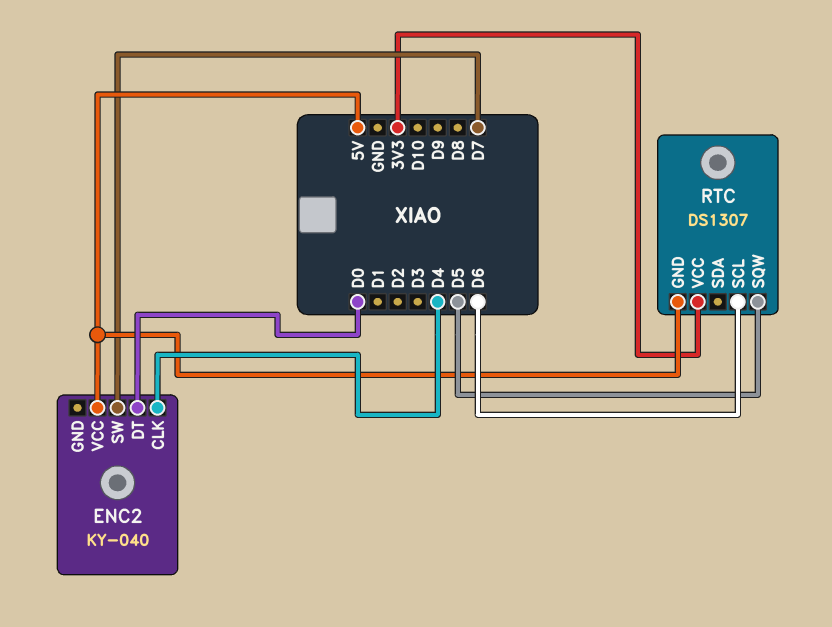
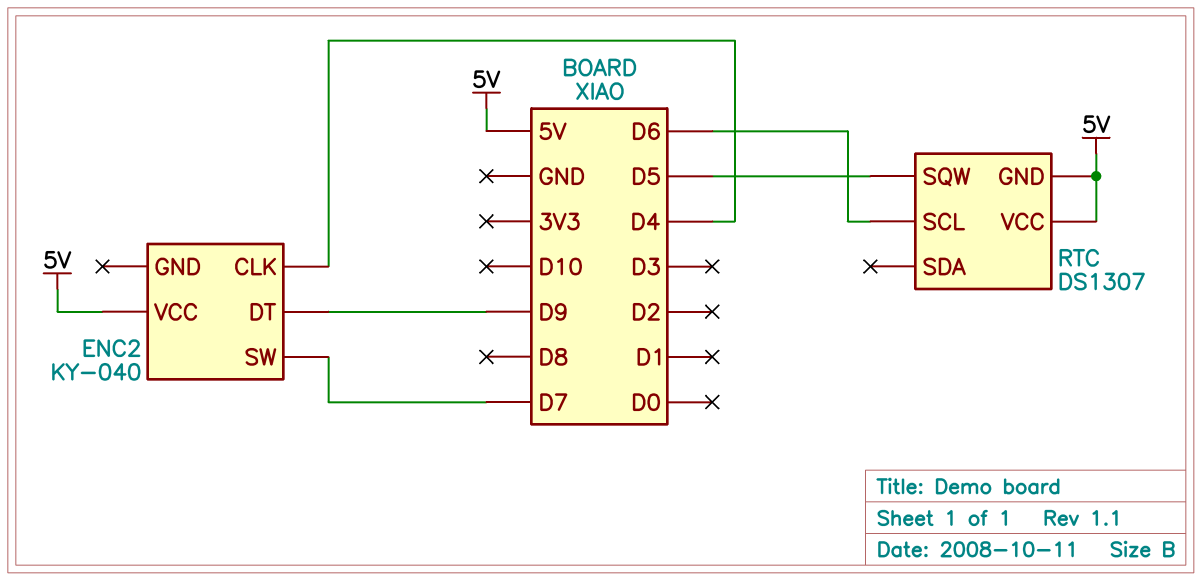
ENC2 pin DT: D0 -> D9
RTC pin VCC: 3V3 -> 5V

